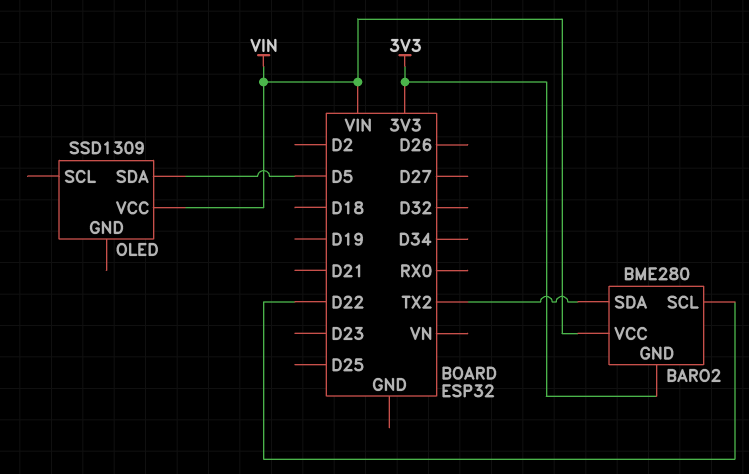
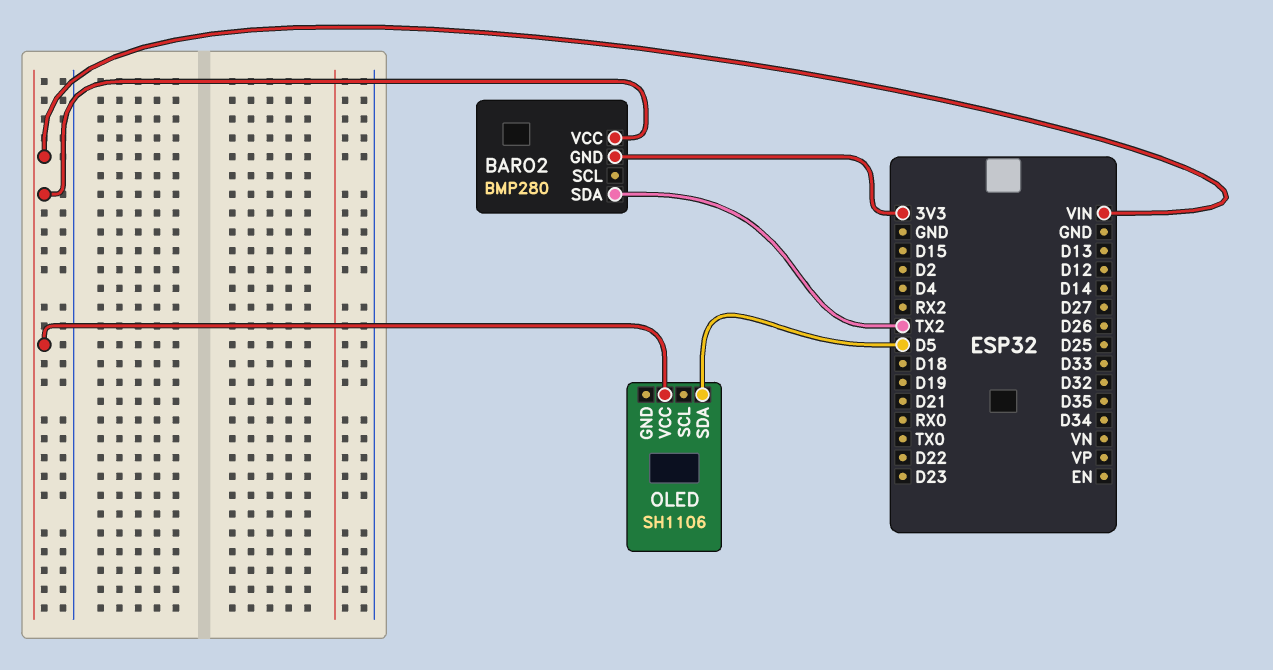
BARO2: BME280 -> BMP280
BARO2 pin SCL: D22 -> none
OLED: SSD1309 -> SH1106

